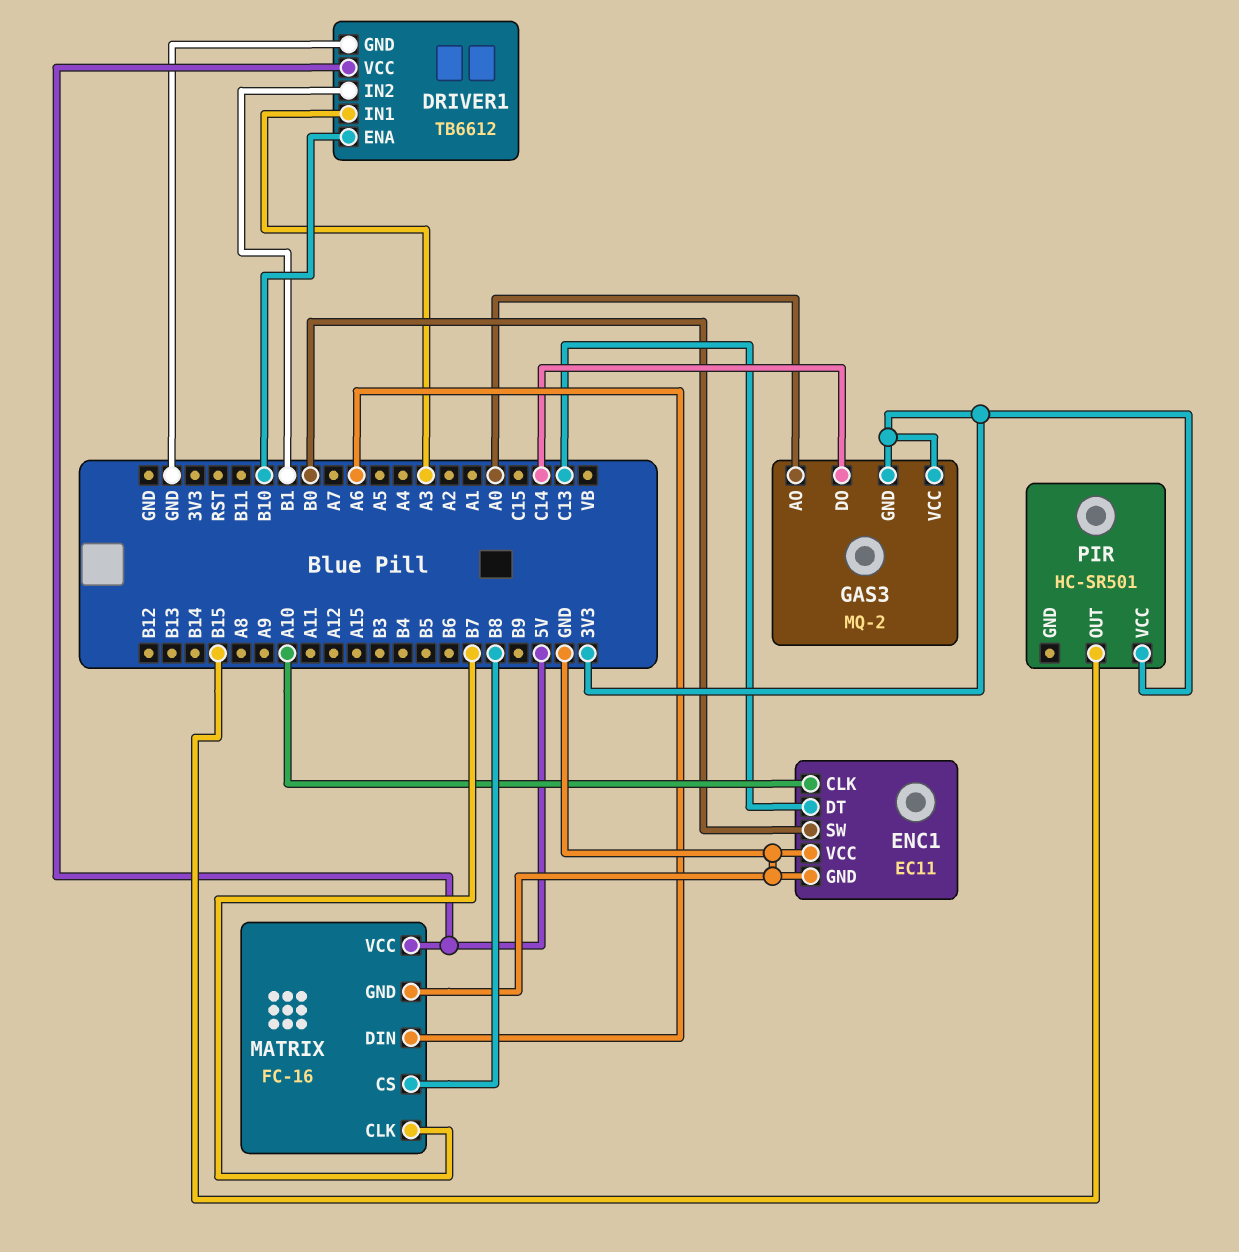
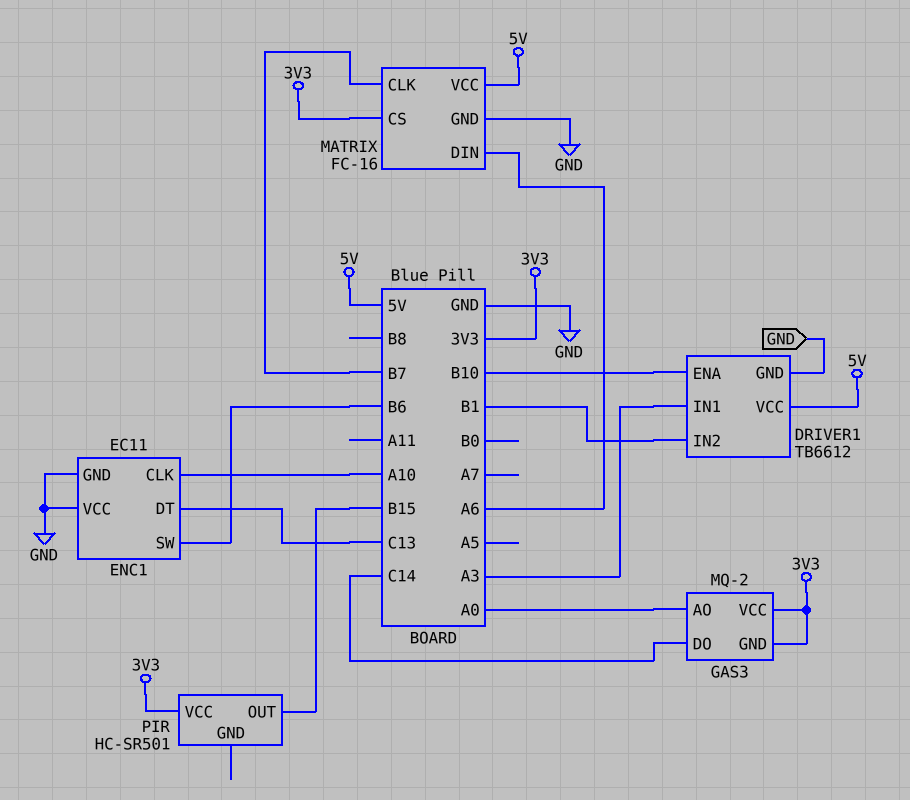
ENC1 pin SW: B0 -> B6
MATRIX pin CS: B8 -> 3V3

